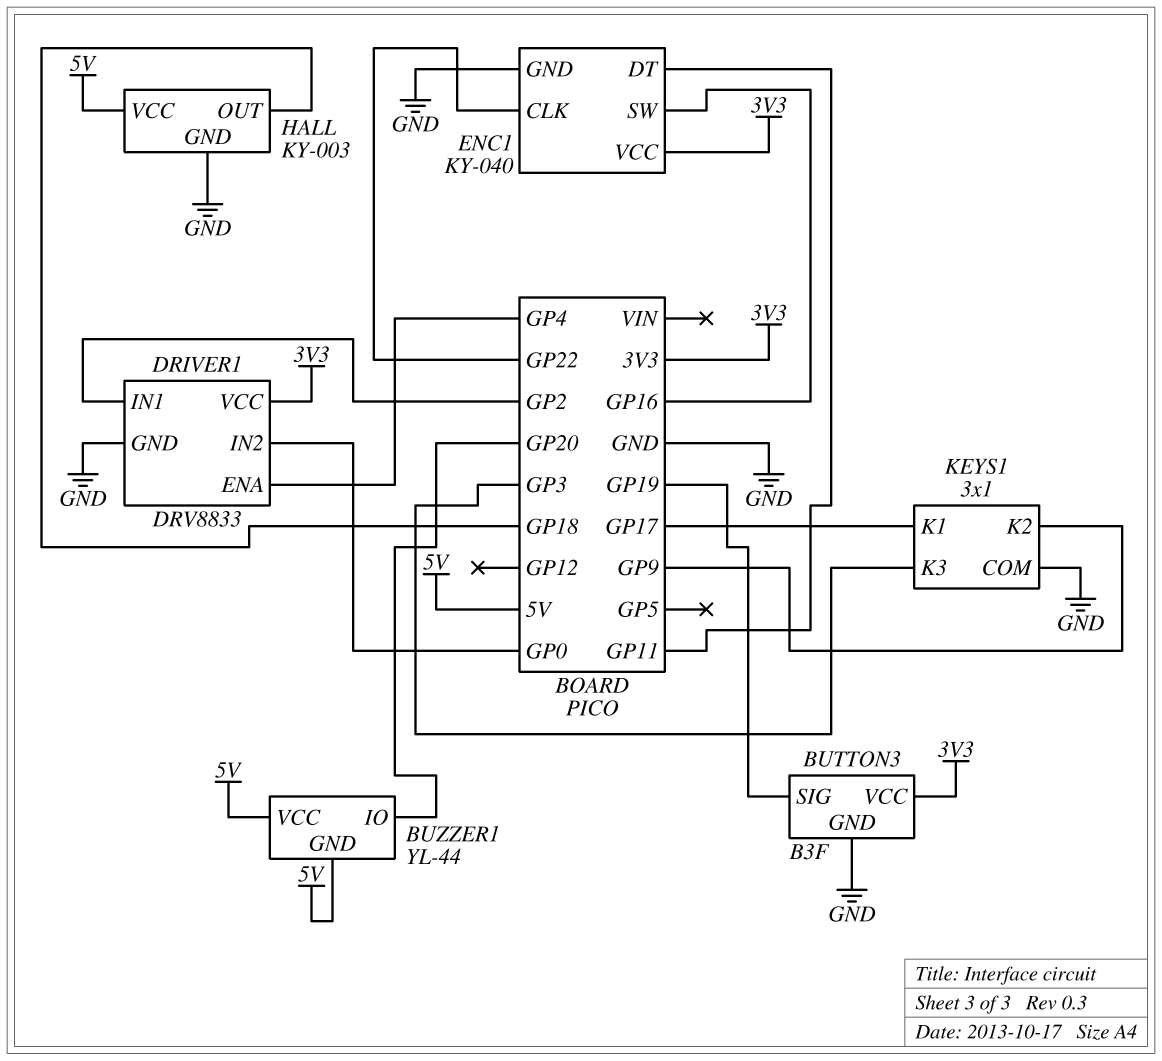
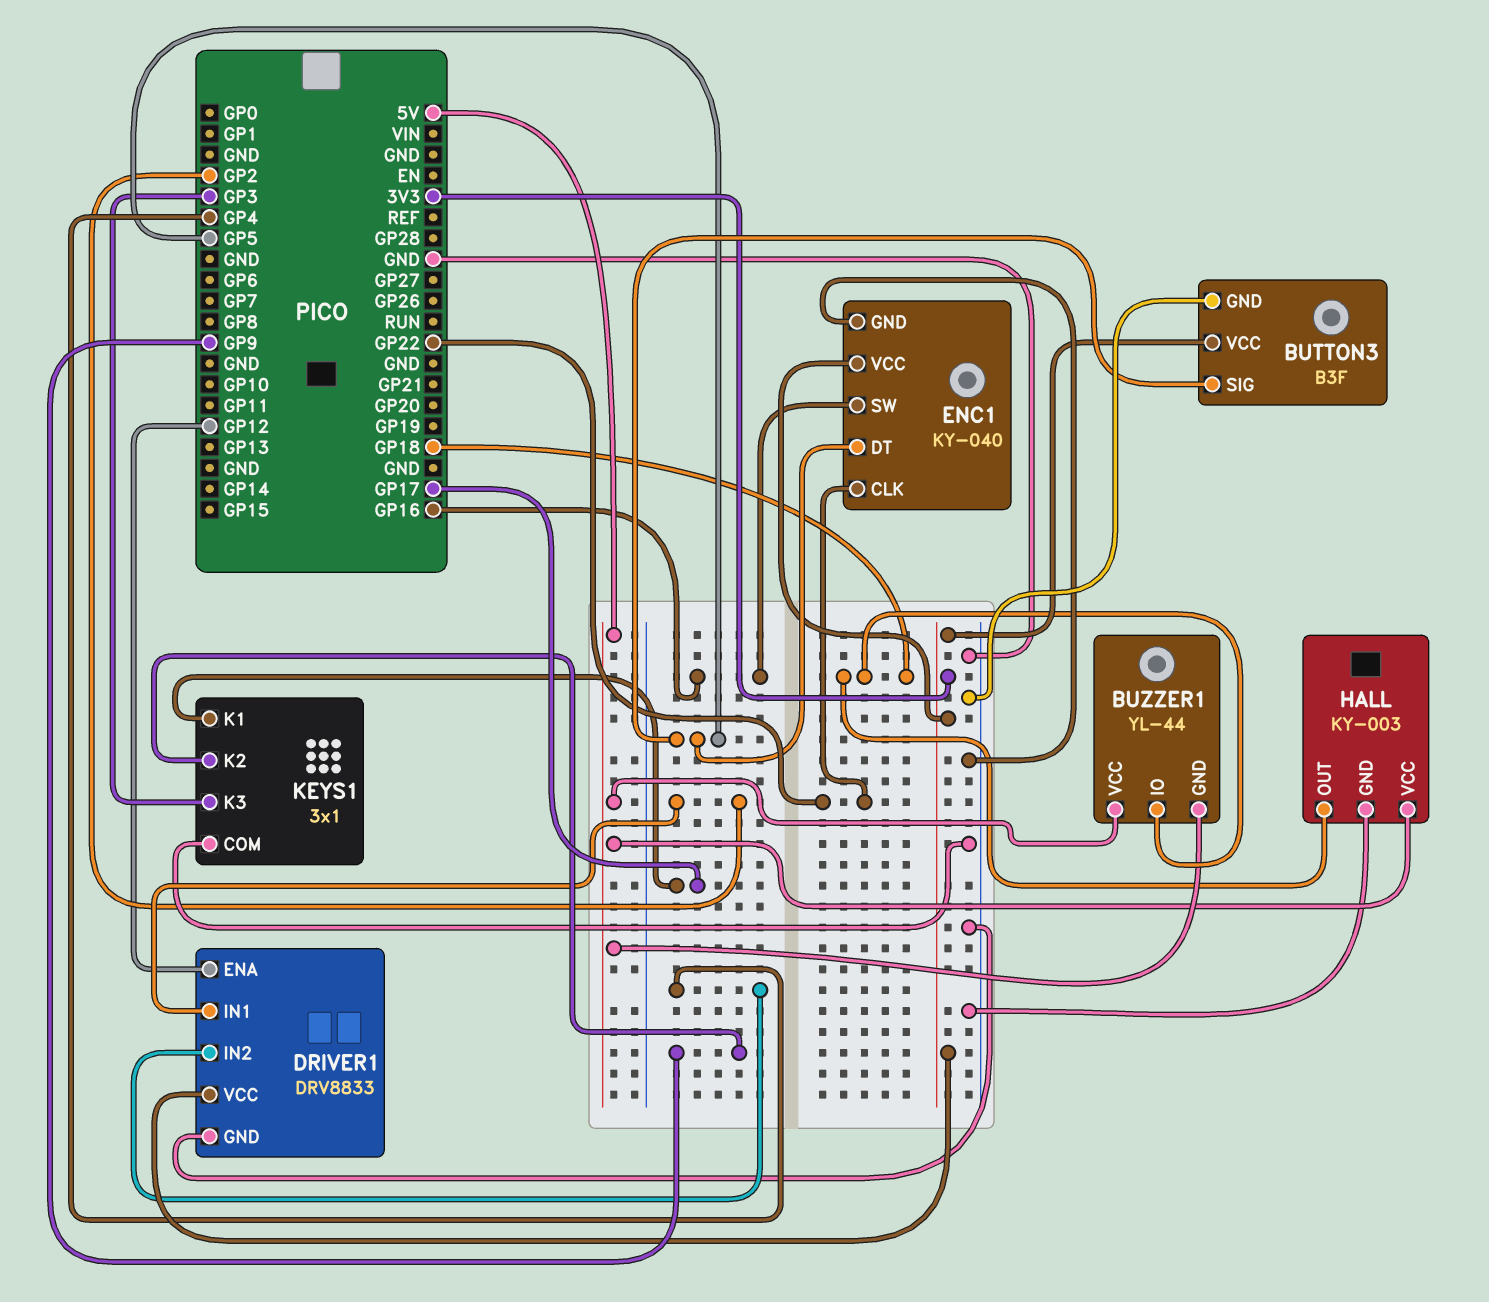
BUTTON3 pin SIG: GP19 -> GP5
BUZZER1 pin IO: GP20 -> GP18
DRIVER1 pin ENA: GP4 -> GP12
DRIVER1 pin IN2: GP0 -> GP4
ENC1 pin DT: GP11 -> GP5

